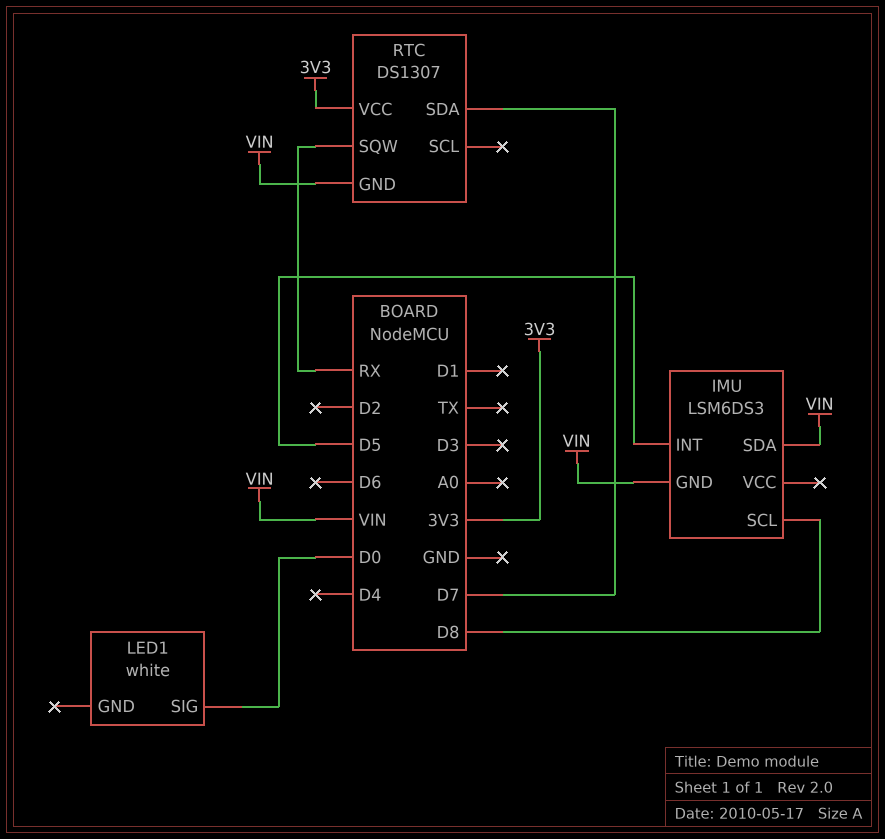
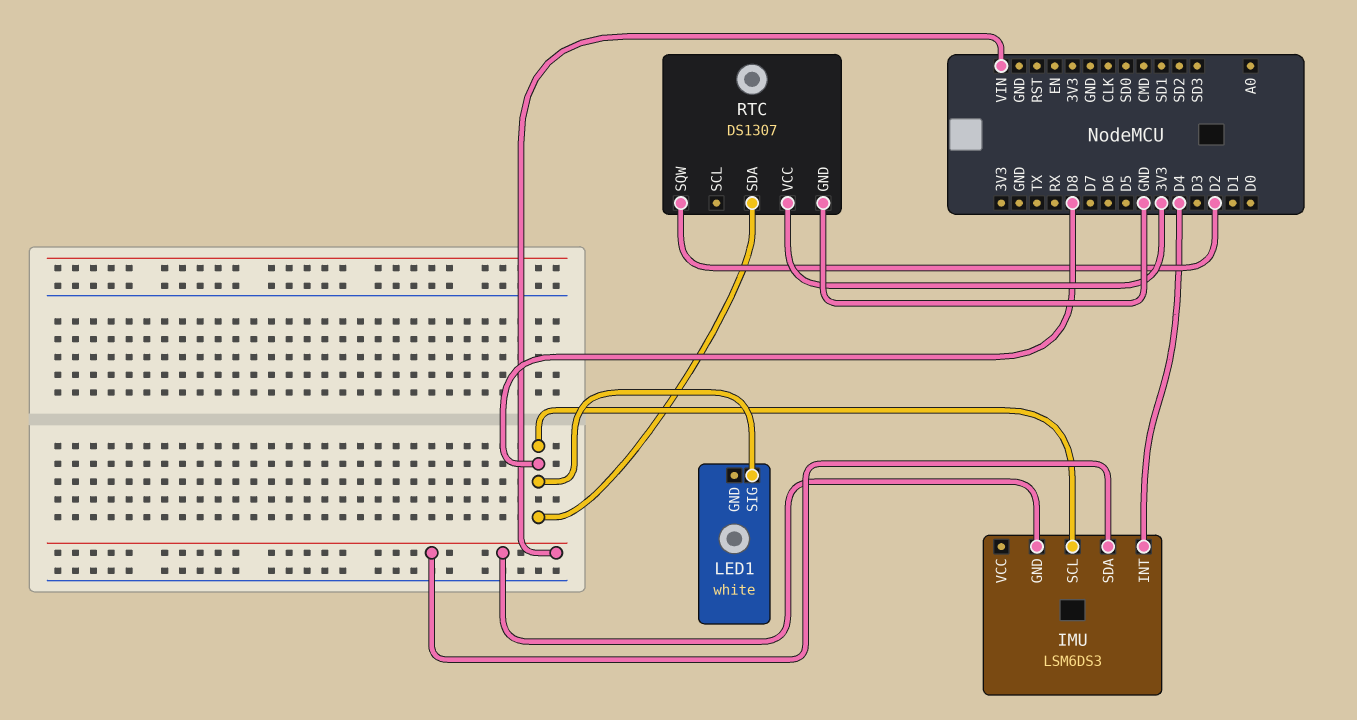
IMU pin INT: D5 -> D4
LED1 pin SIG: D0 -> D8
RTC pin GND: VIN -> GND
RTC pin SDA: D7 -> D8
RTC pin SQW: RX -> D2

